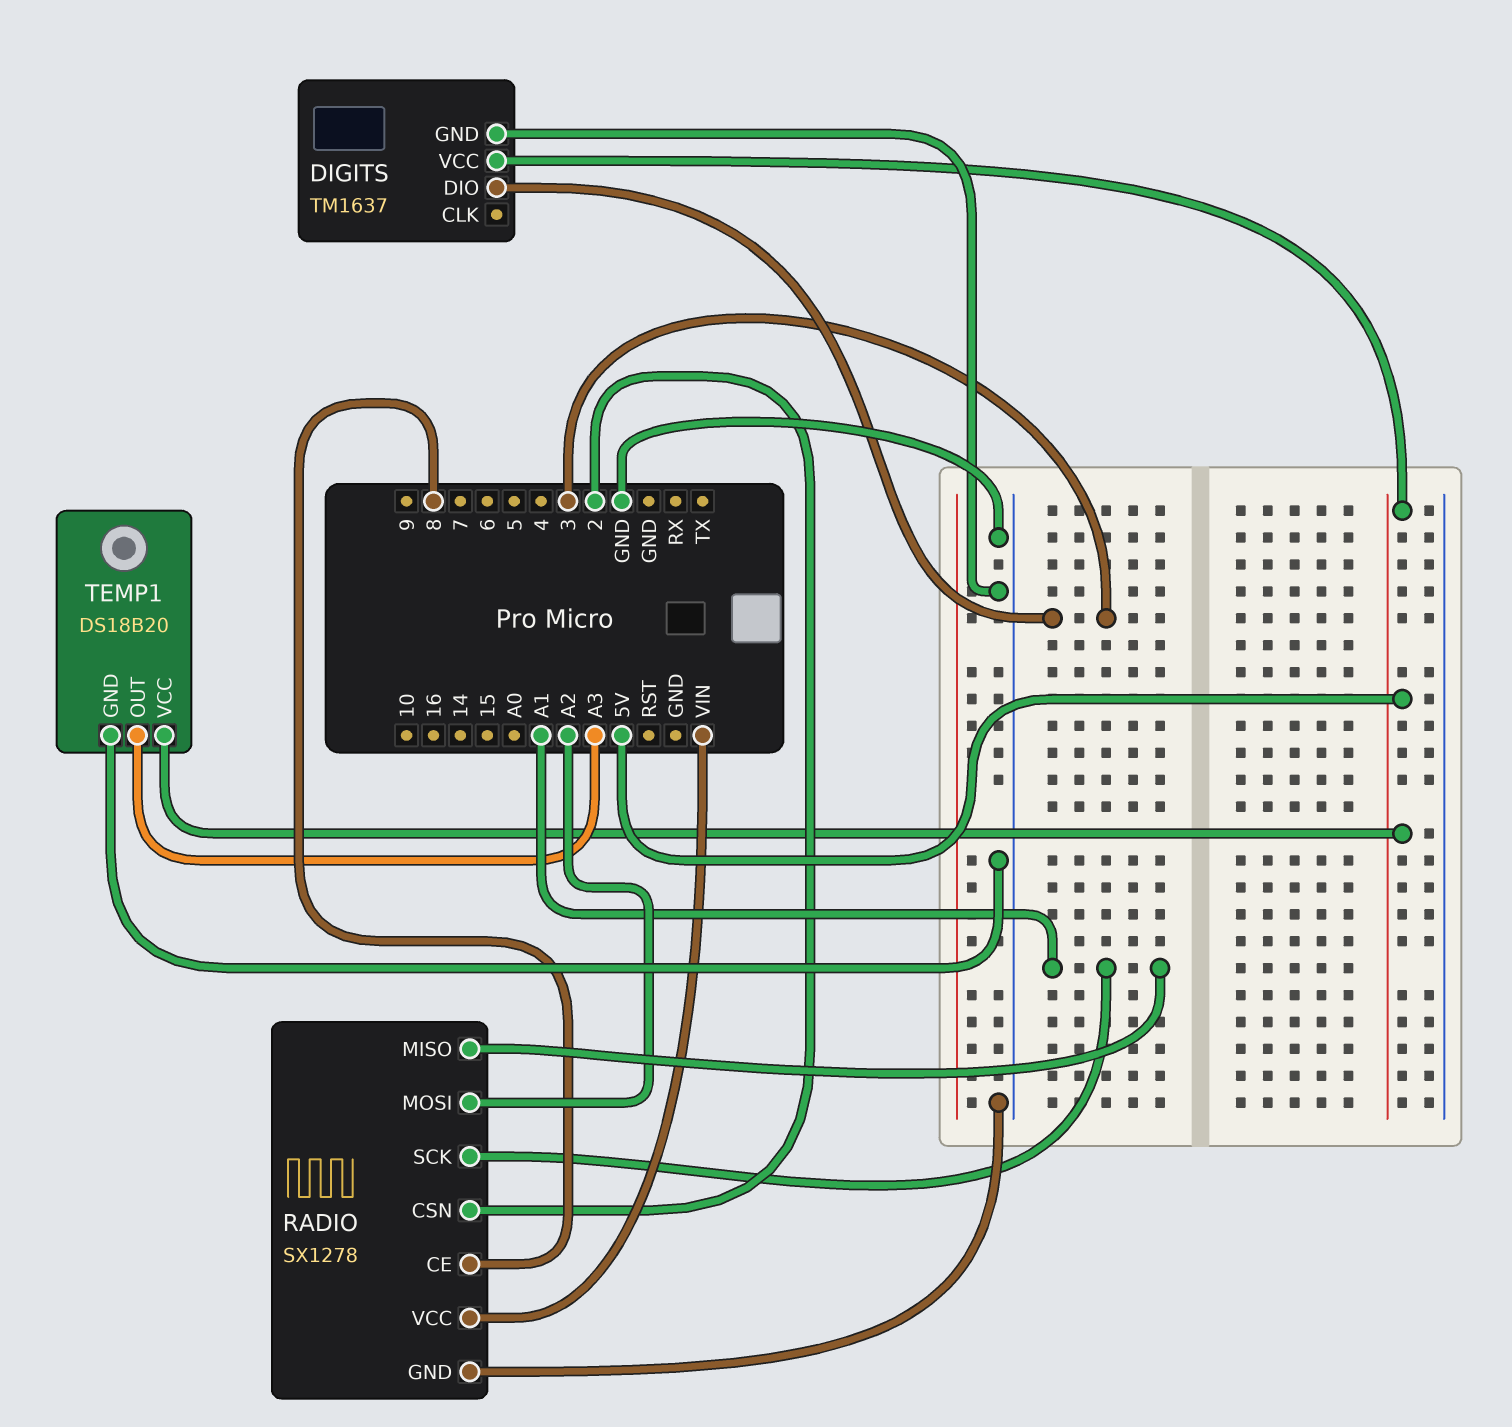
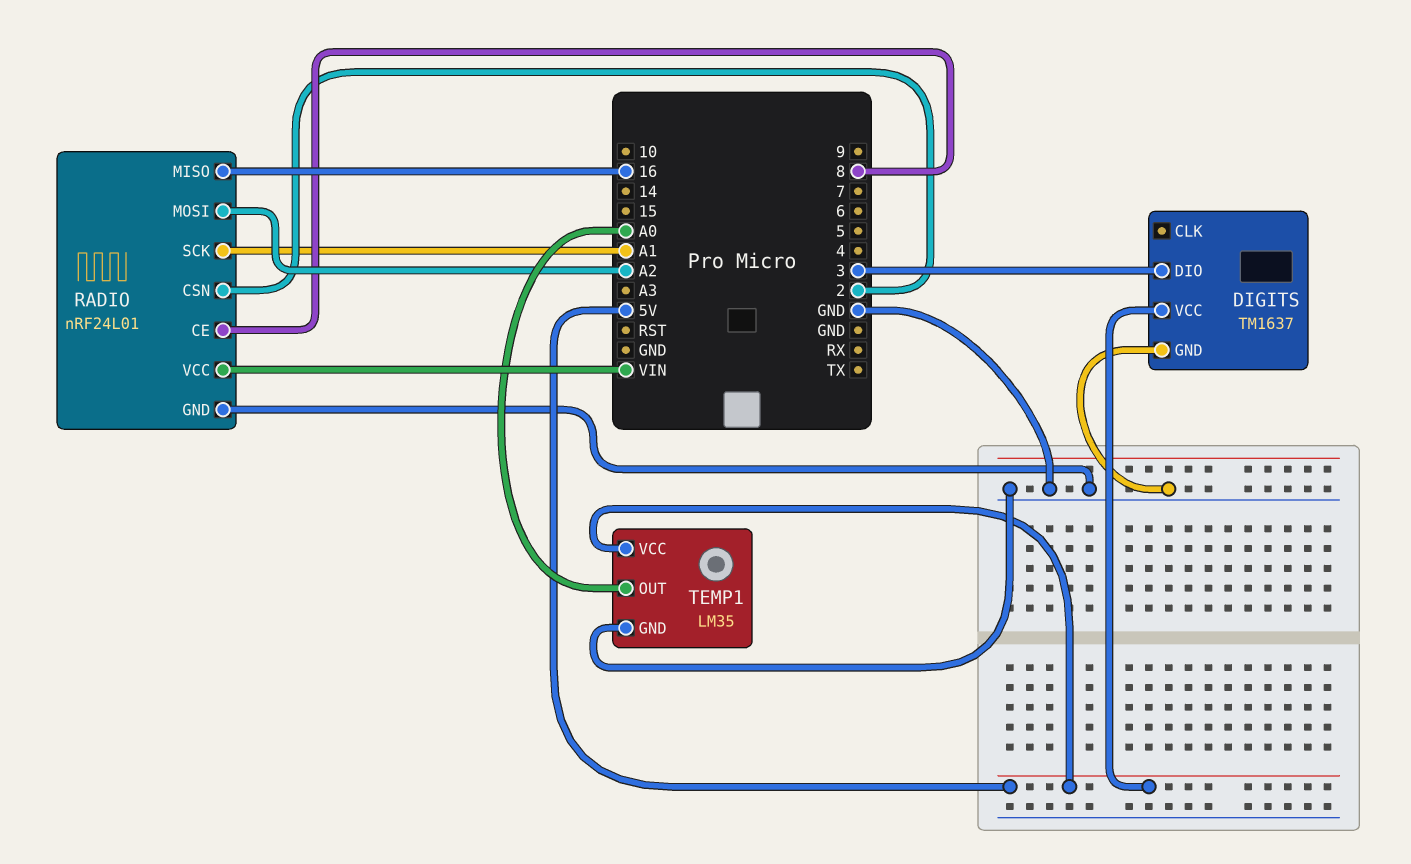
RADIO: SX1278 -> nRF24L01
RADIO pin MISO: A1 -> 16
TEMP1: DS18B20 -> LM35
TEMP1 pin OUT: A3 -> A0

